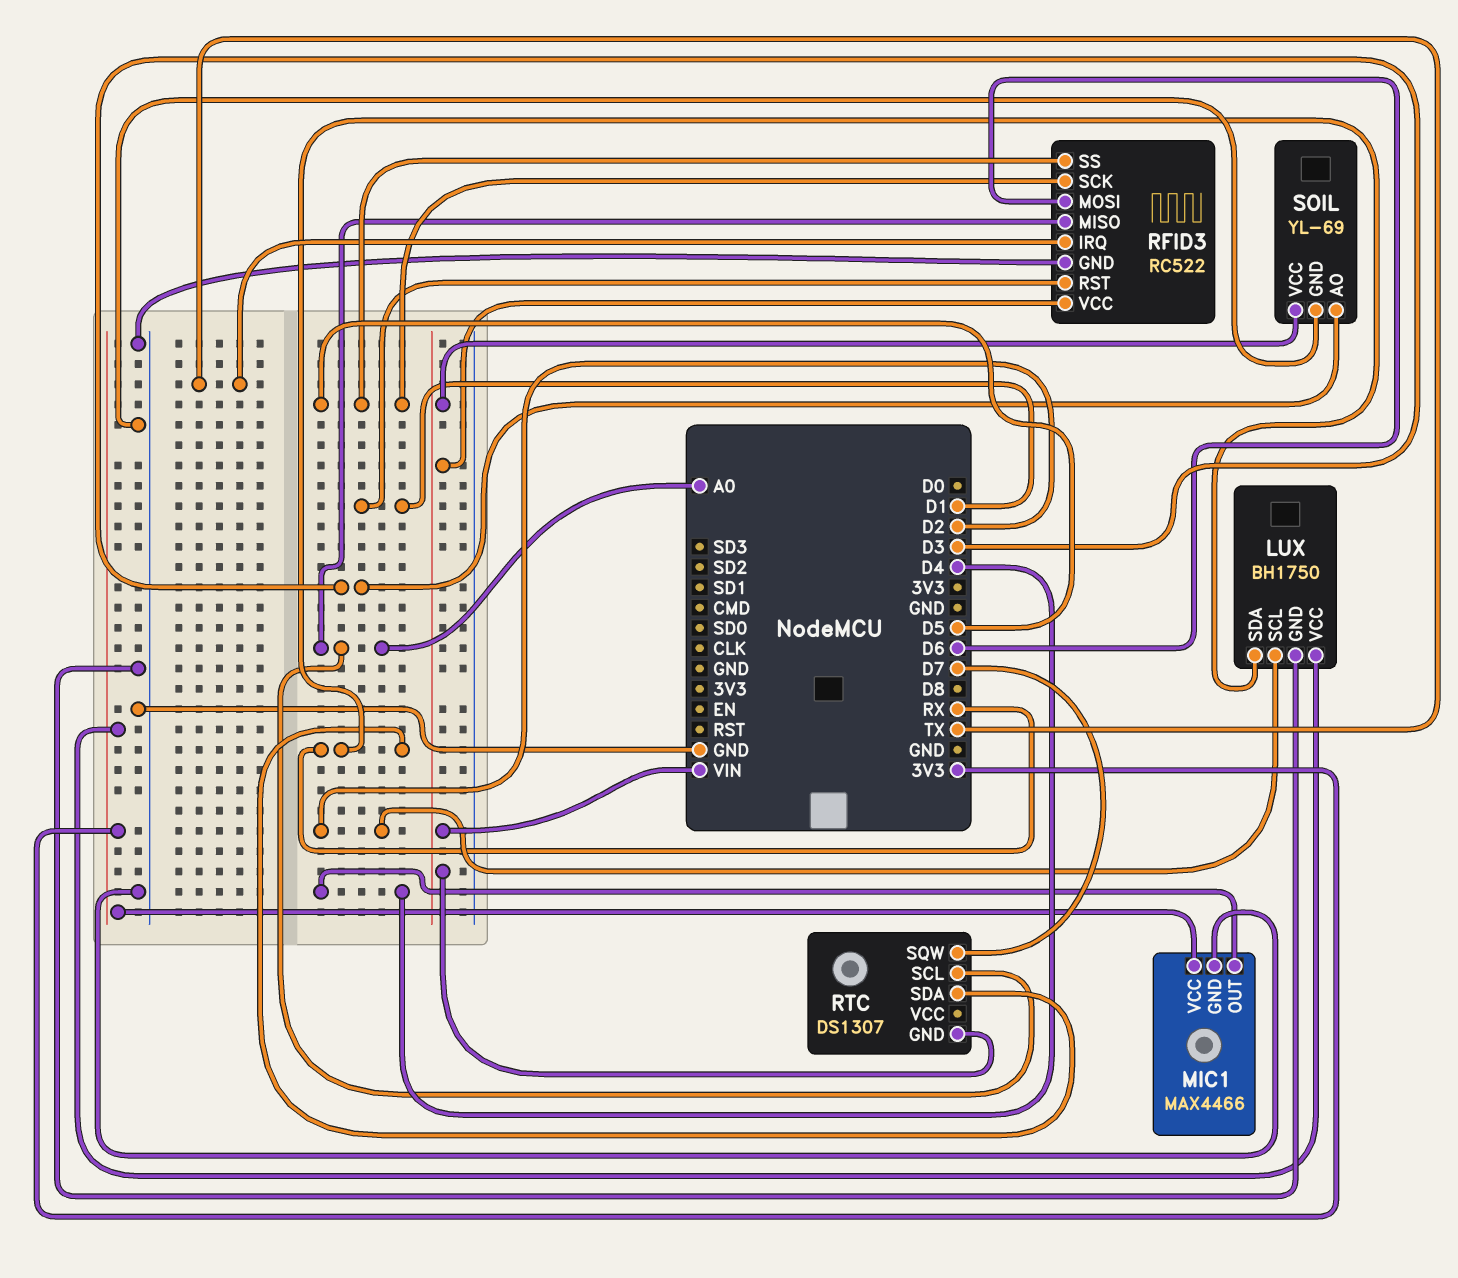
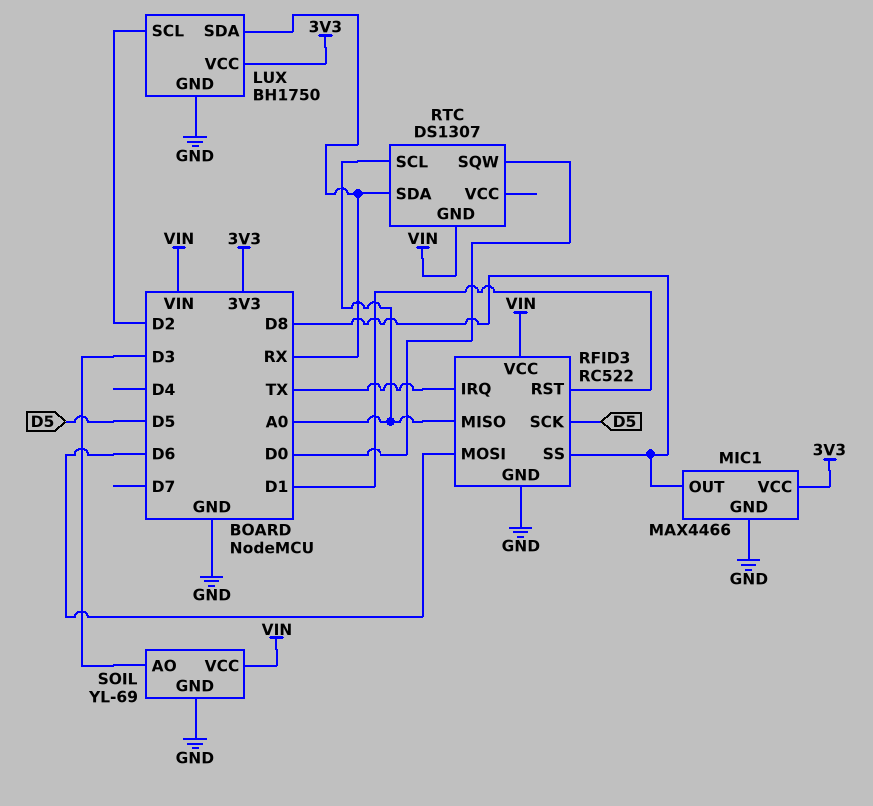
MIC1 pin OUT: D4 -> D8
RFID3 pin SS: D5 -> D8
RTC pin SQW: D7 -> D0

